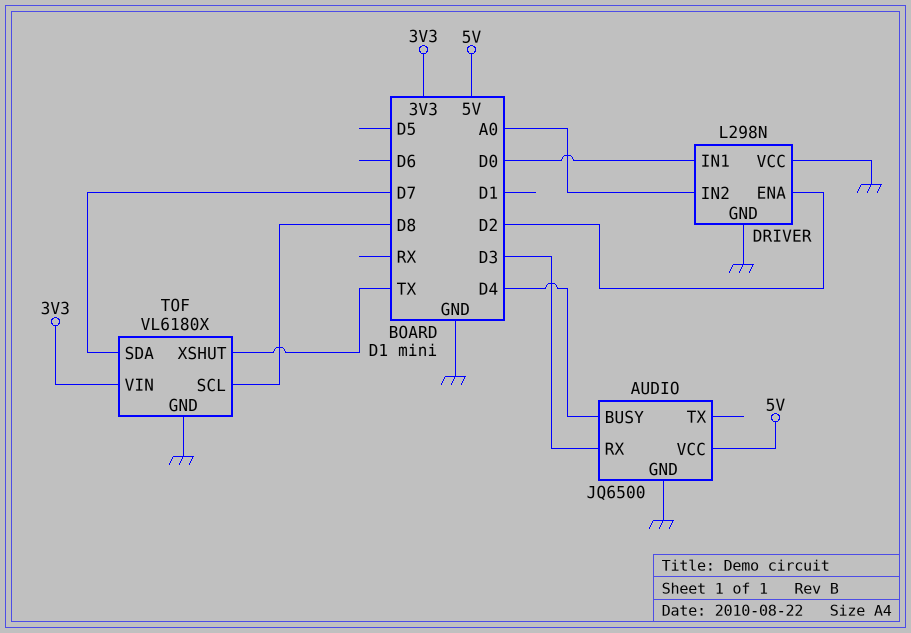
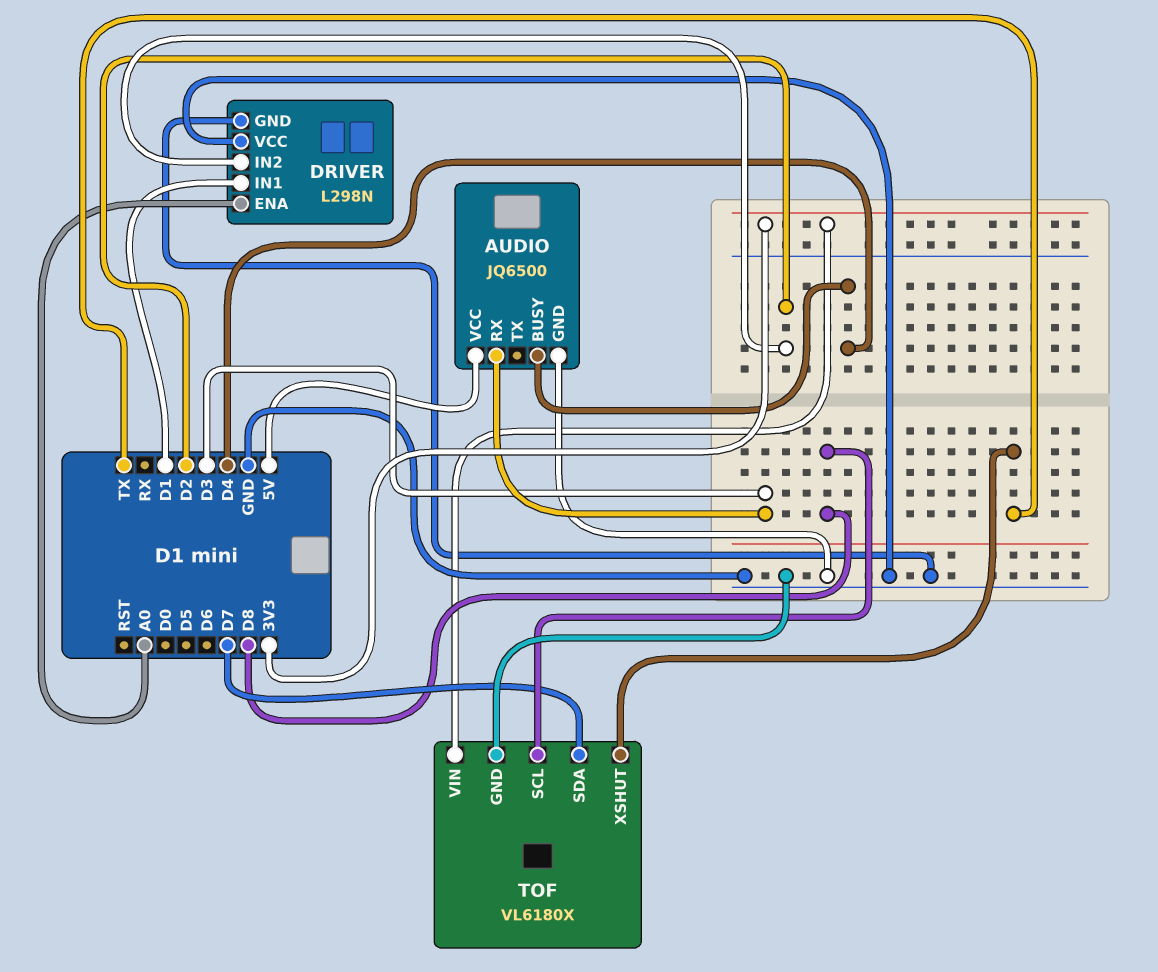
DRIVER pin ENA: D2 -> A0
DRIVER pin IN1: D0 -> D1
DRIVER pin IN2: A0 -> D2

